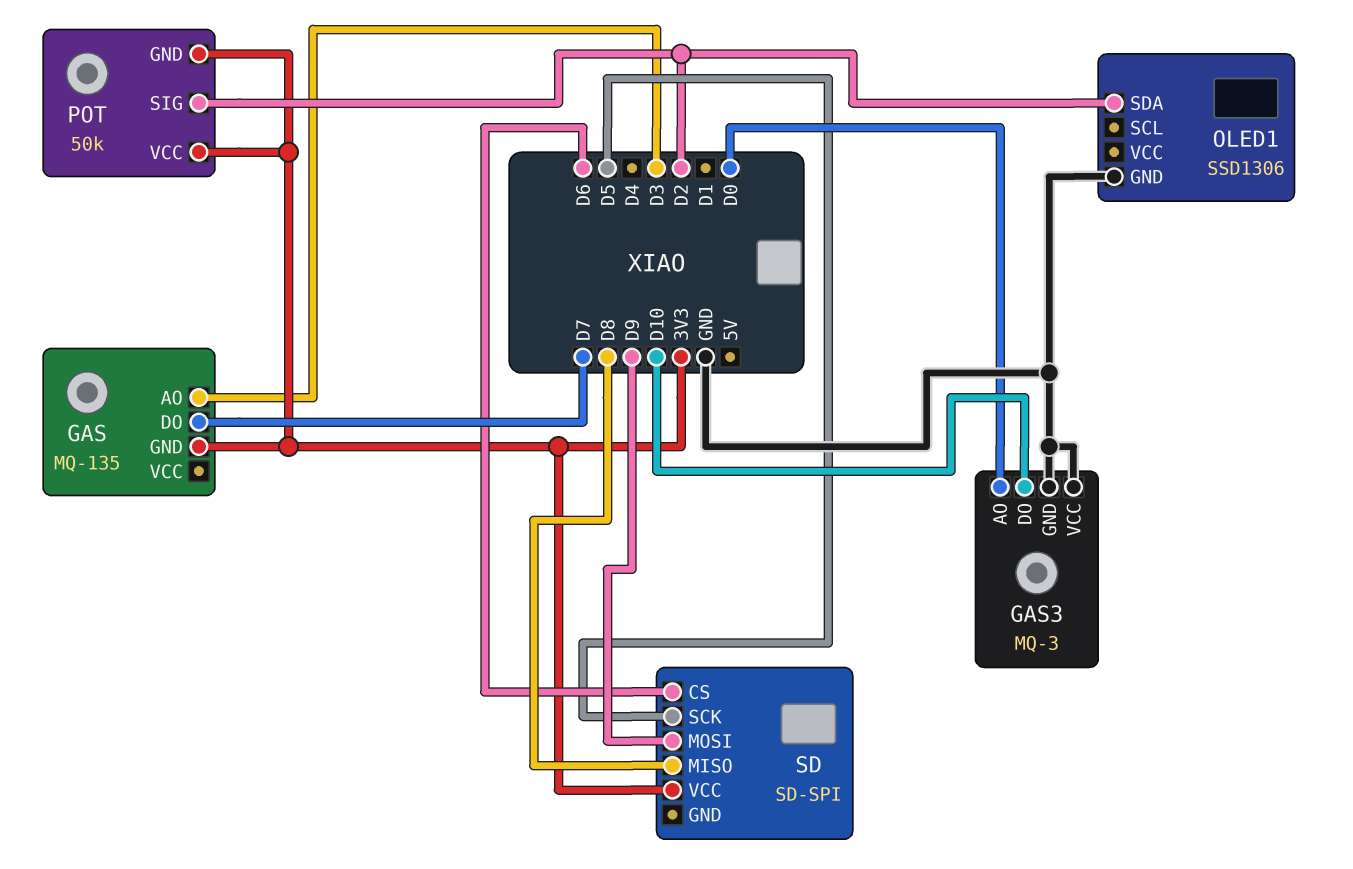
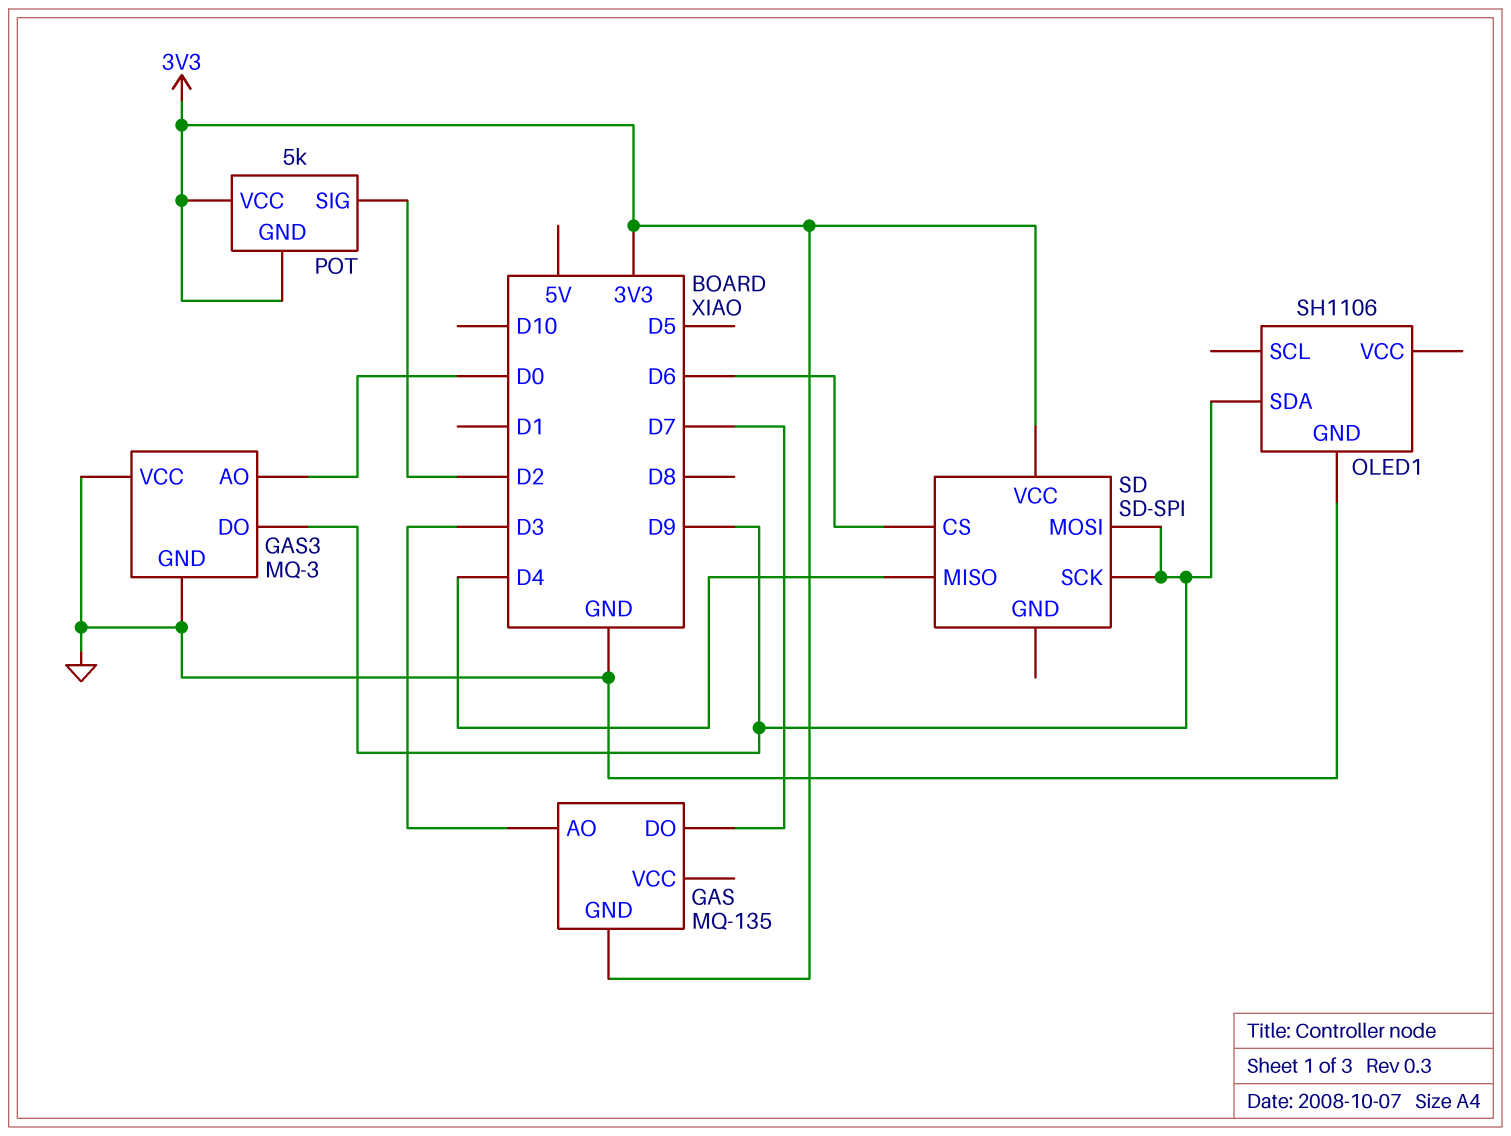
GAS3 pin DO: D10 -> D9
OLED1: SSD1306 -> SH1106
OLED1 pin SDA: D2 -> D9
POT: 50k -> 5k
SD pin MISO: D8 -> D4
SD pin SCK: D5 -> D9

